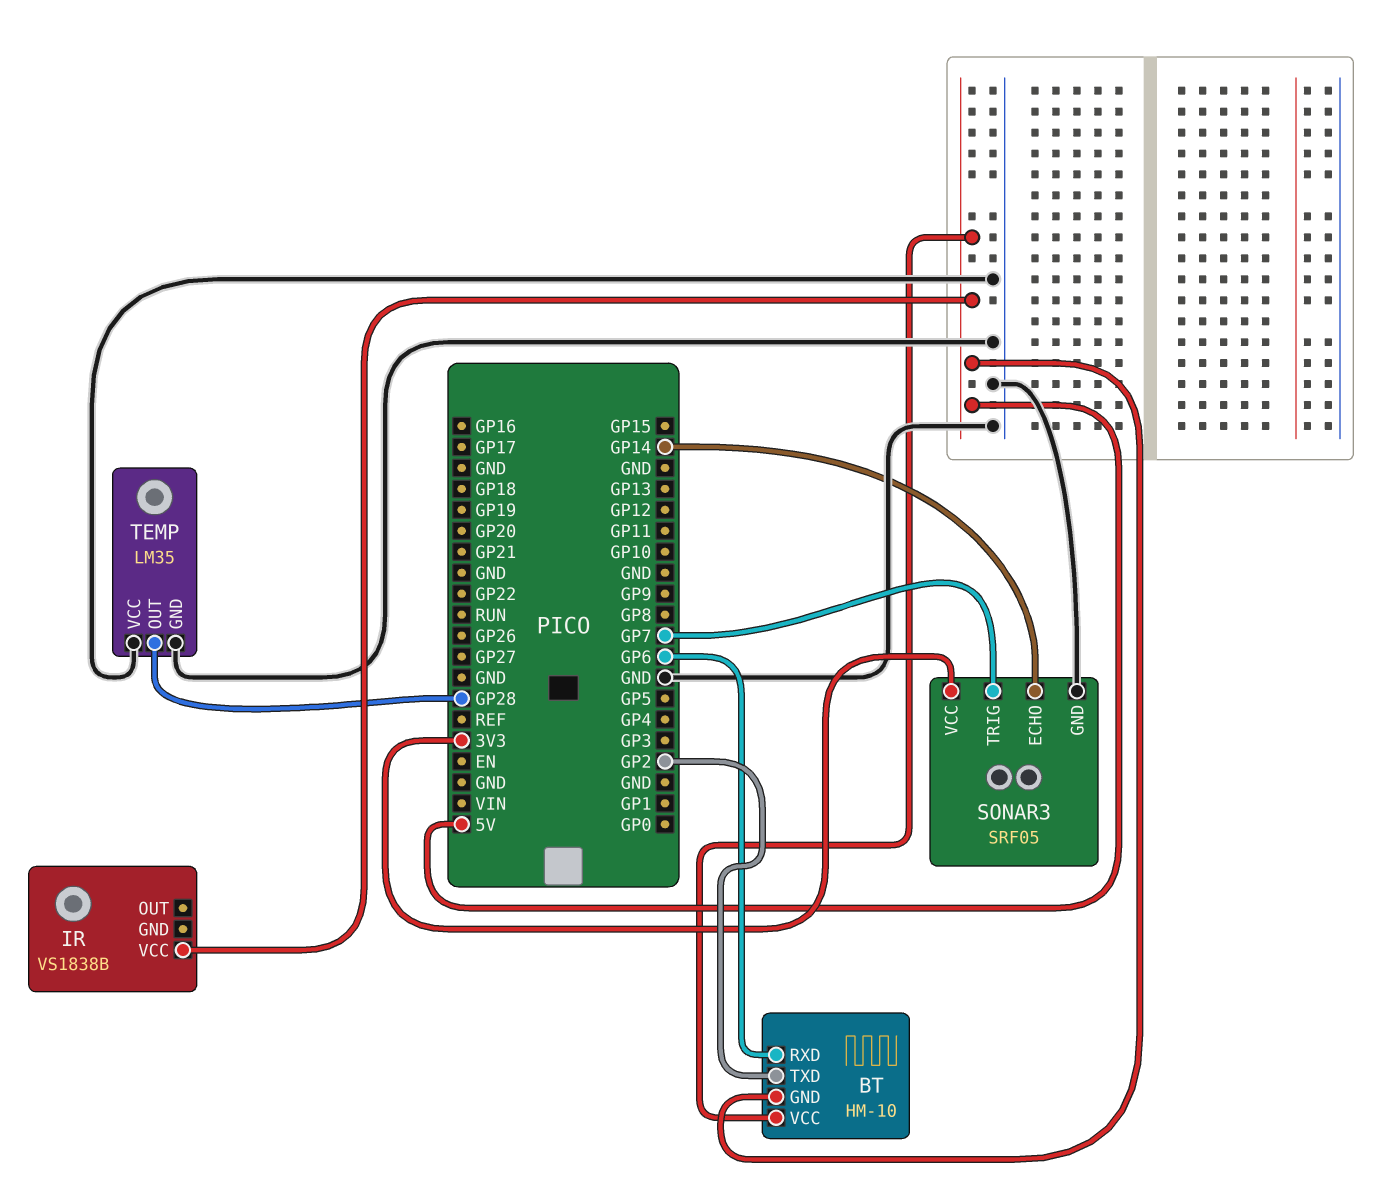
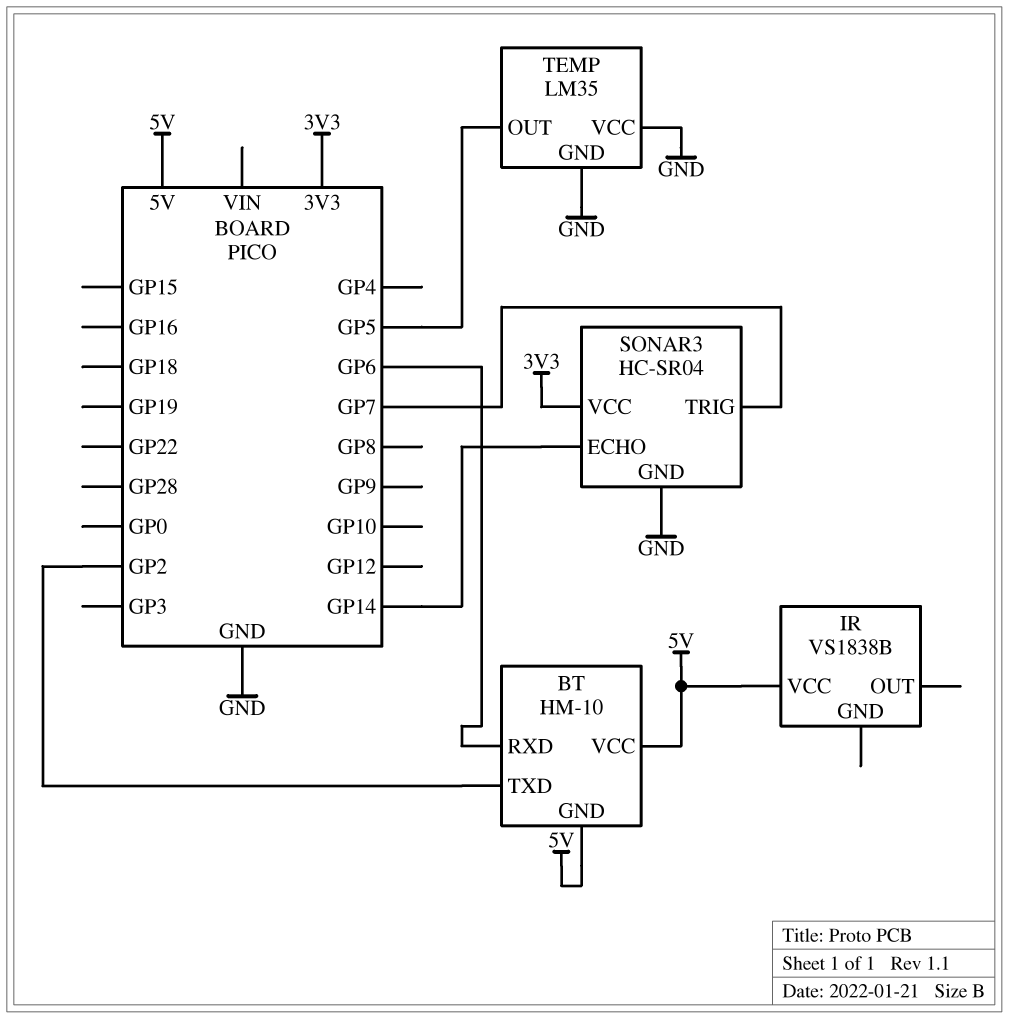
SONAR3: SRF05 -> HC-SR04
TEMP pin OUT: GP28 -> GP5

